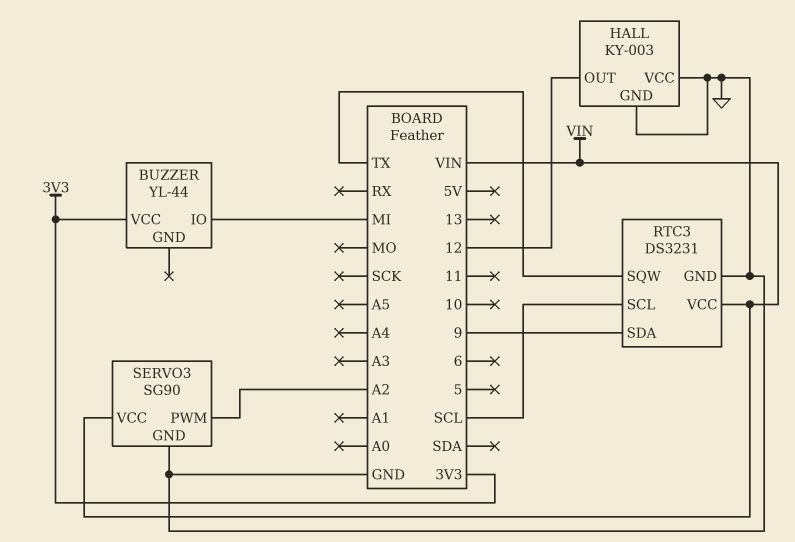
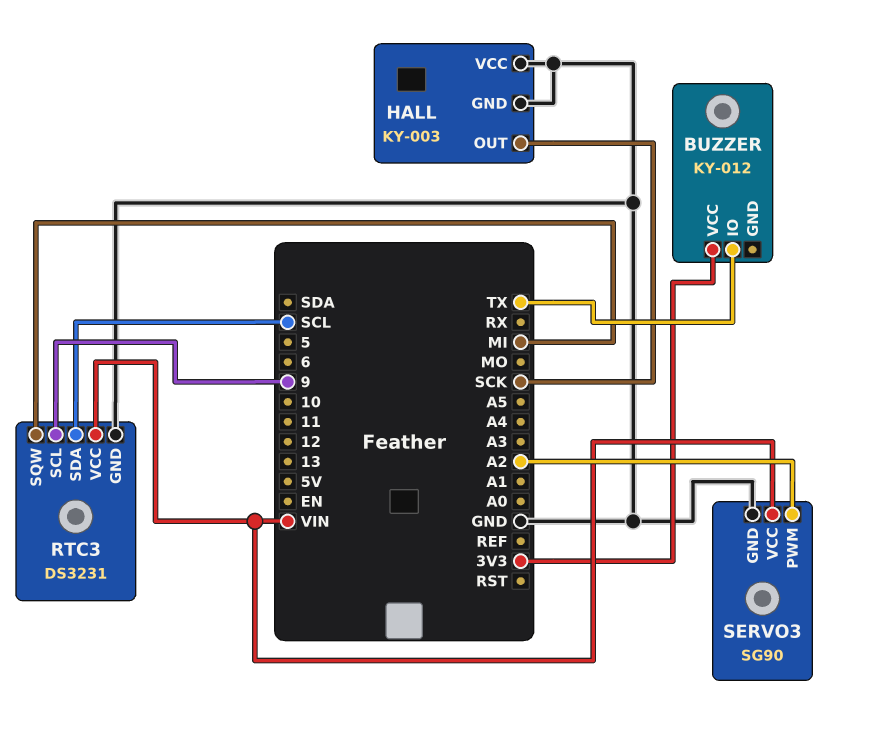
BUZZER: YL-44 -> KY-012
BUZZER pin IO: MI -> TX
HALL pin OUT: 12 -> SCK
RTC3 pin SCL: SCL -> 9
RTC3 pin SDA: 9 -> SCL
RTC3 pin SQW: TX -> MI

